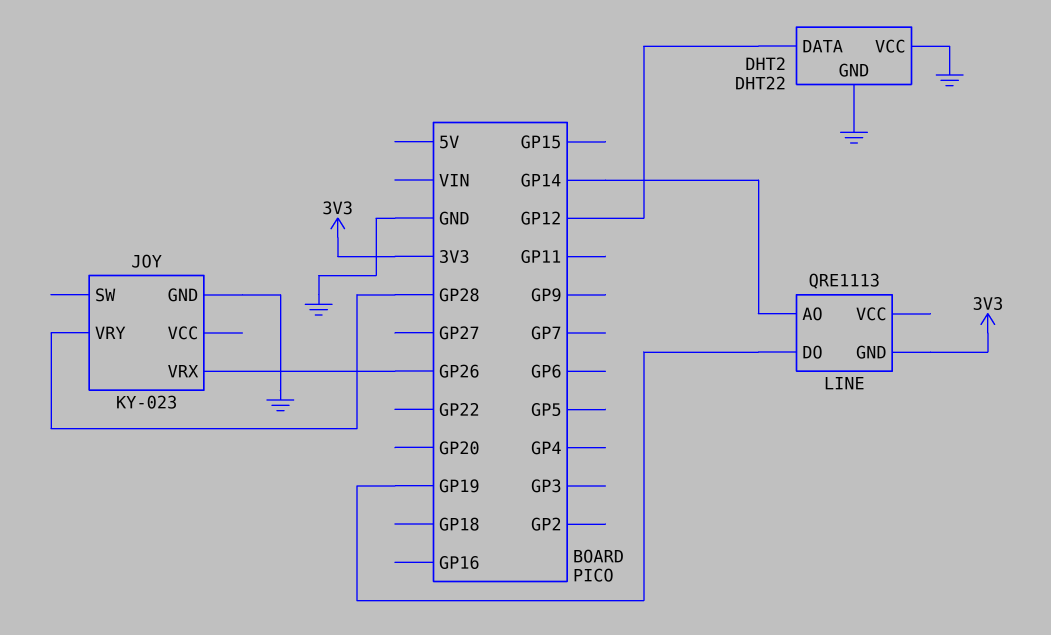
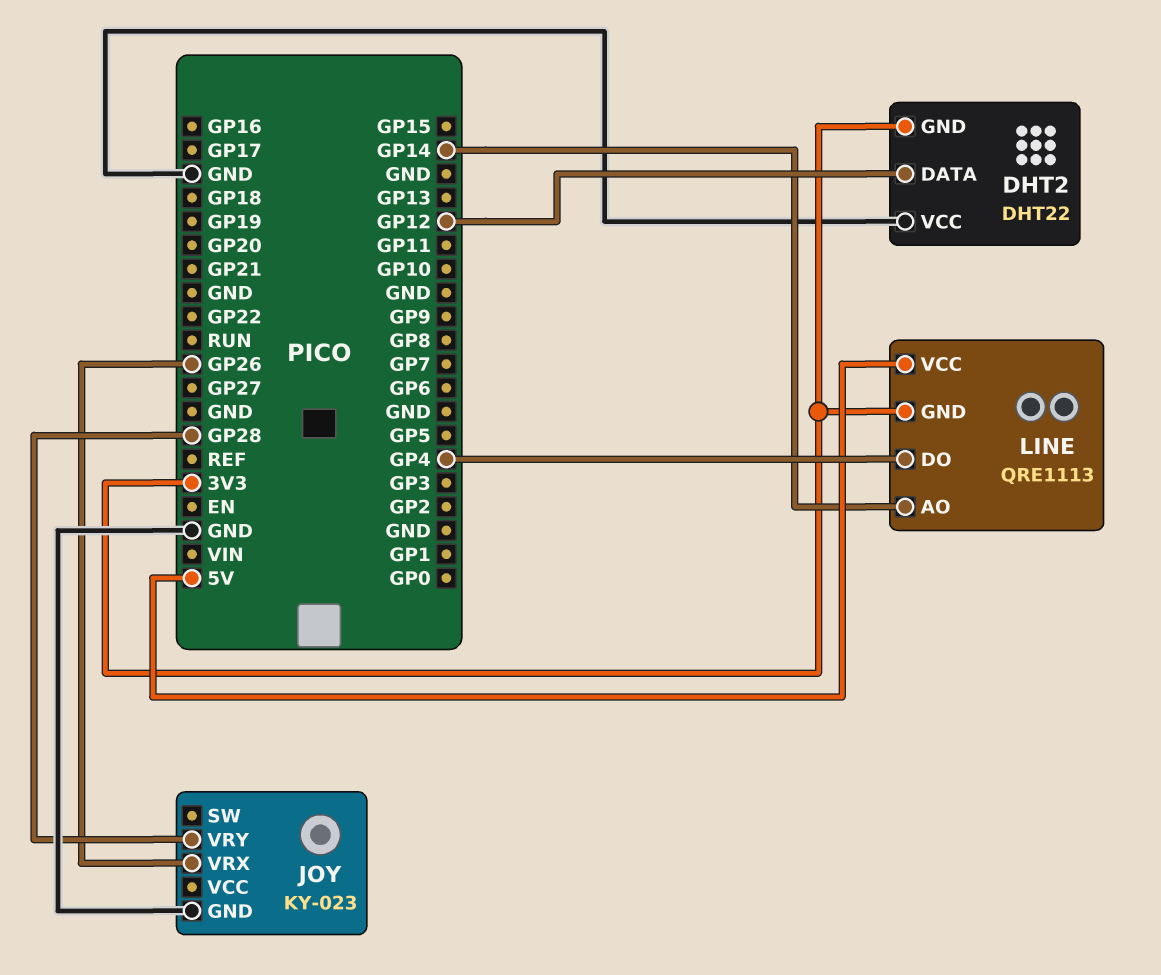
DHT2 pin GND: GND -> 3V3
LINE pin DO: GP19 -> GP4
LINE pin VCC: none -> 5V

